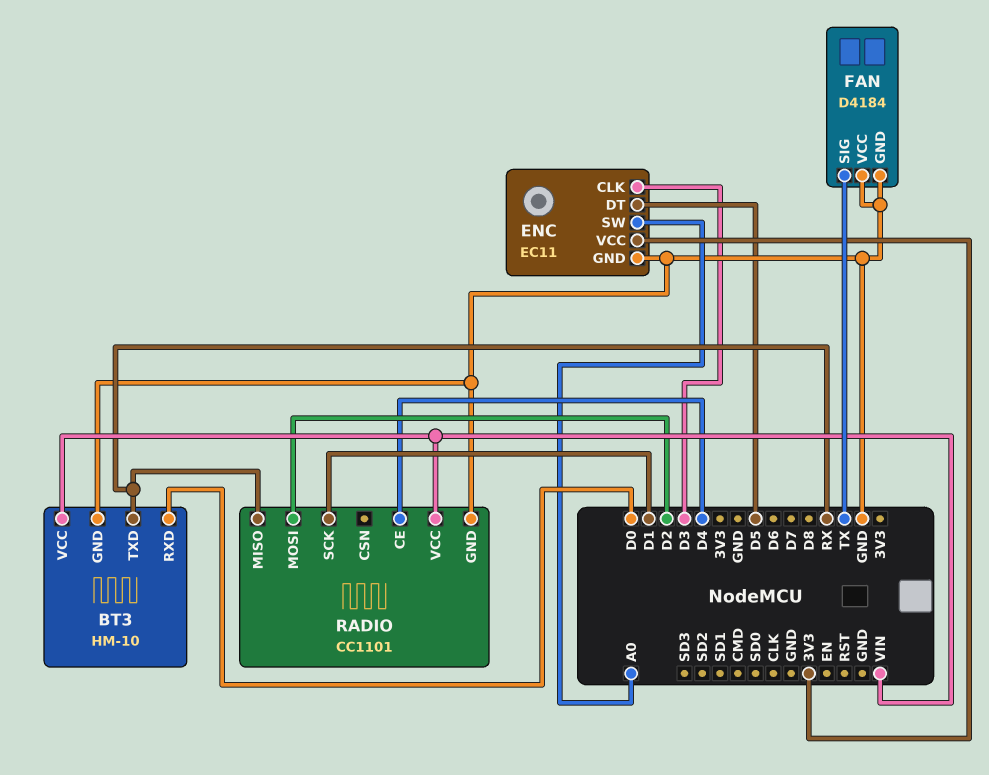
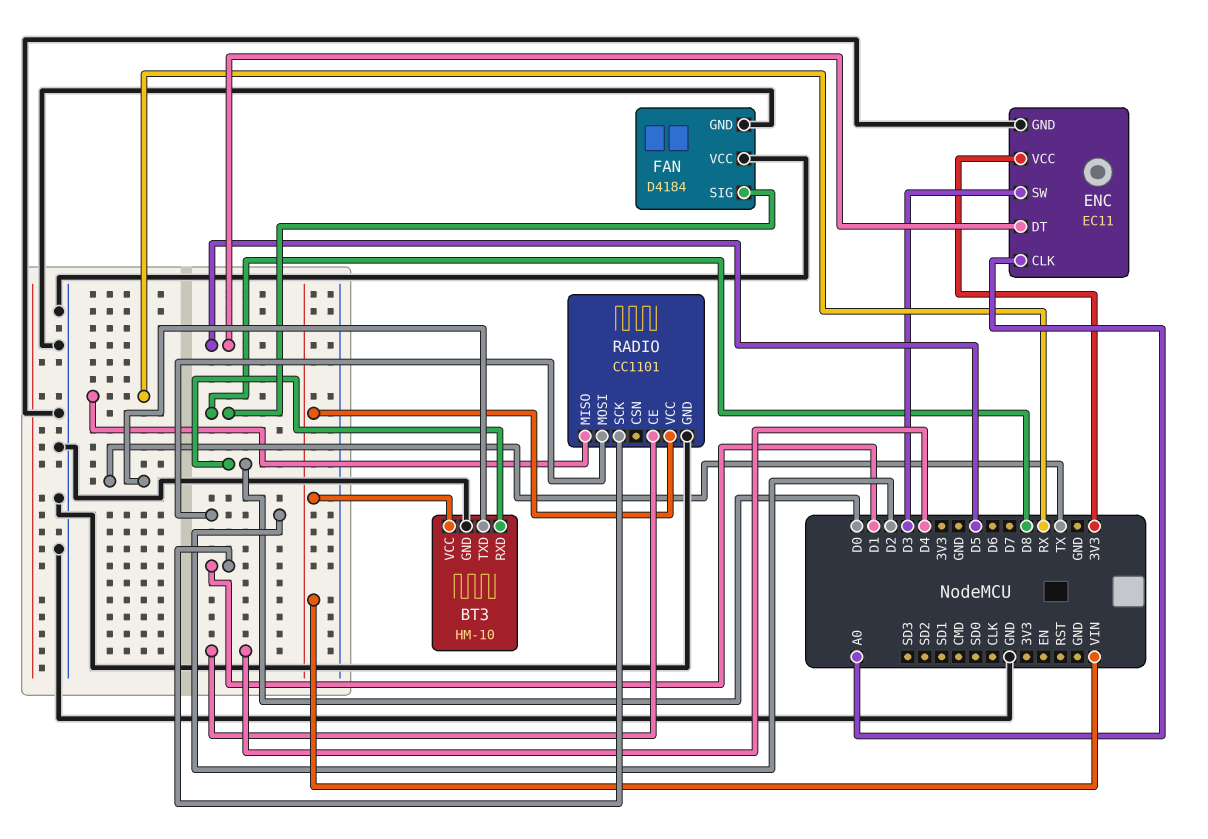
BT3 pin TXD: RX -> TX
ENC pin CLK: D3 -> A0
ENC pin SW: A0 -> D3
FAN pin SIG: TX -> D8

